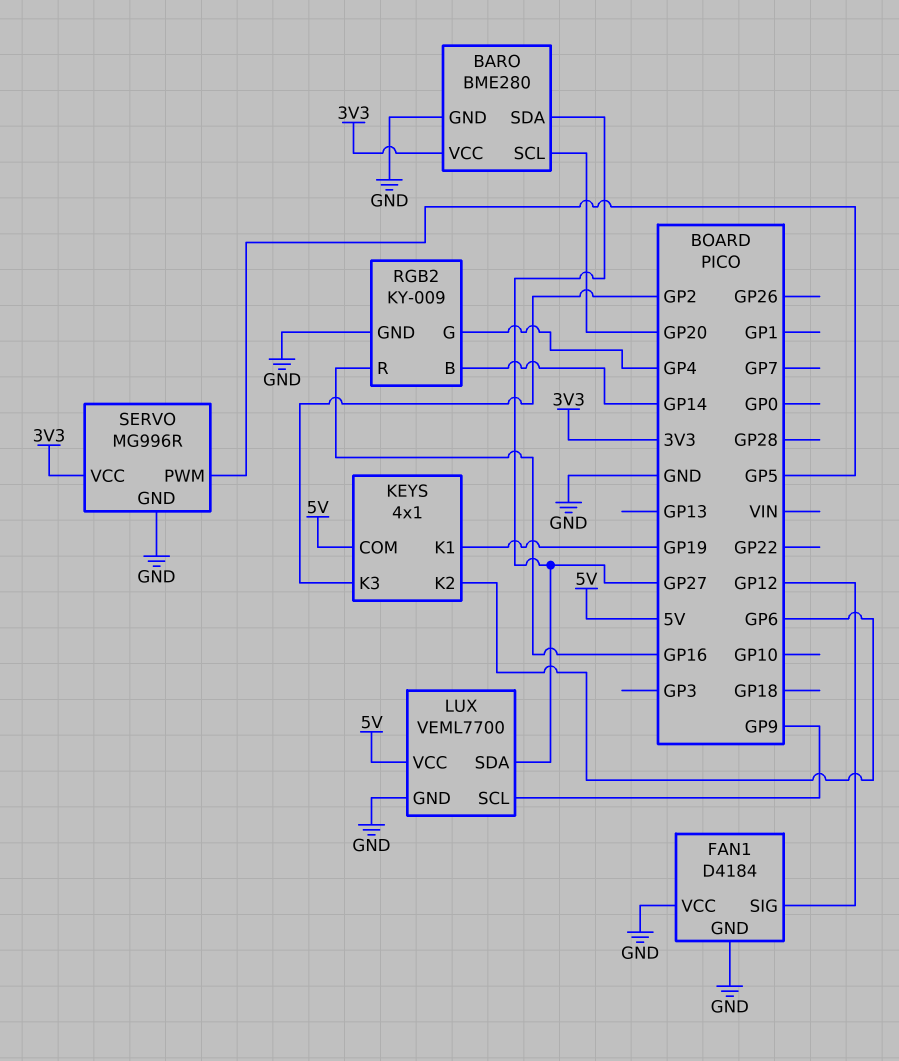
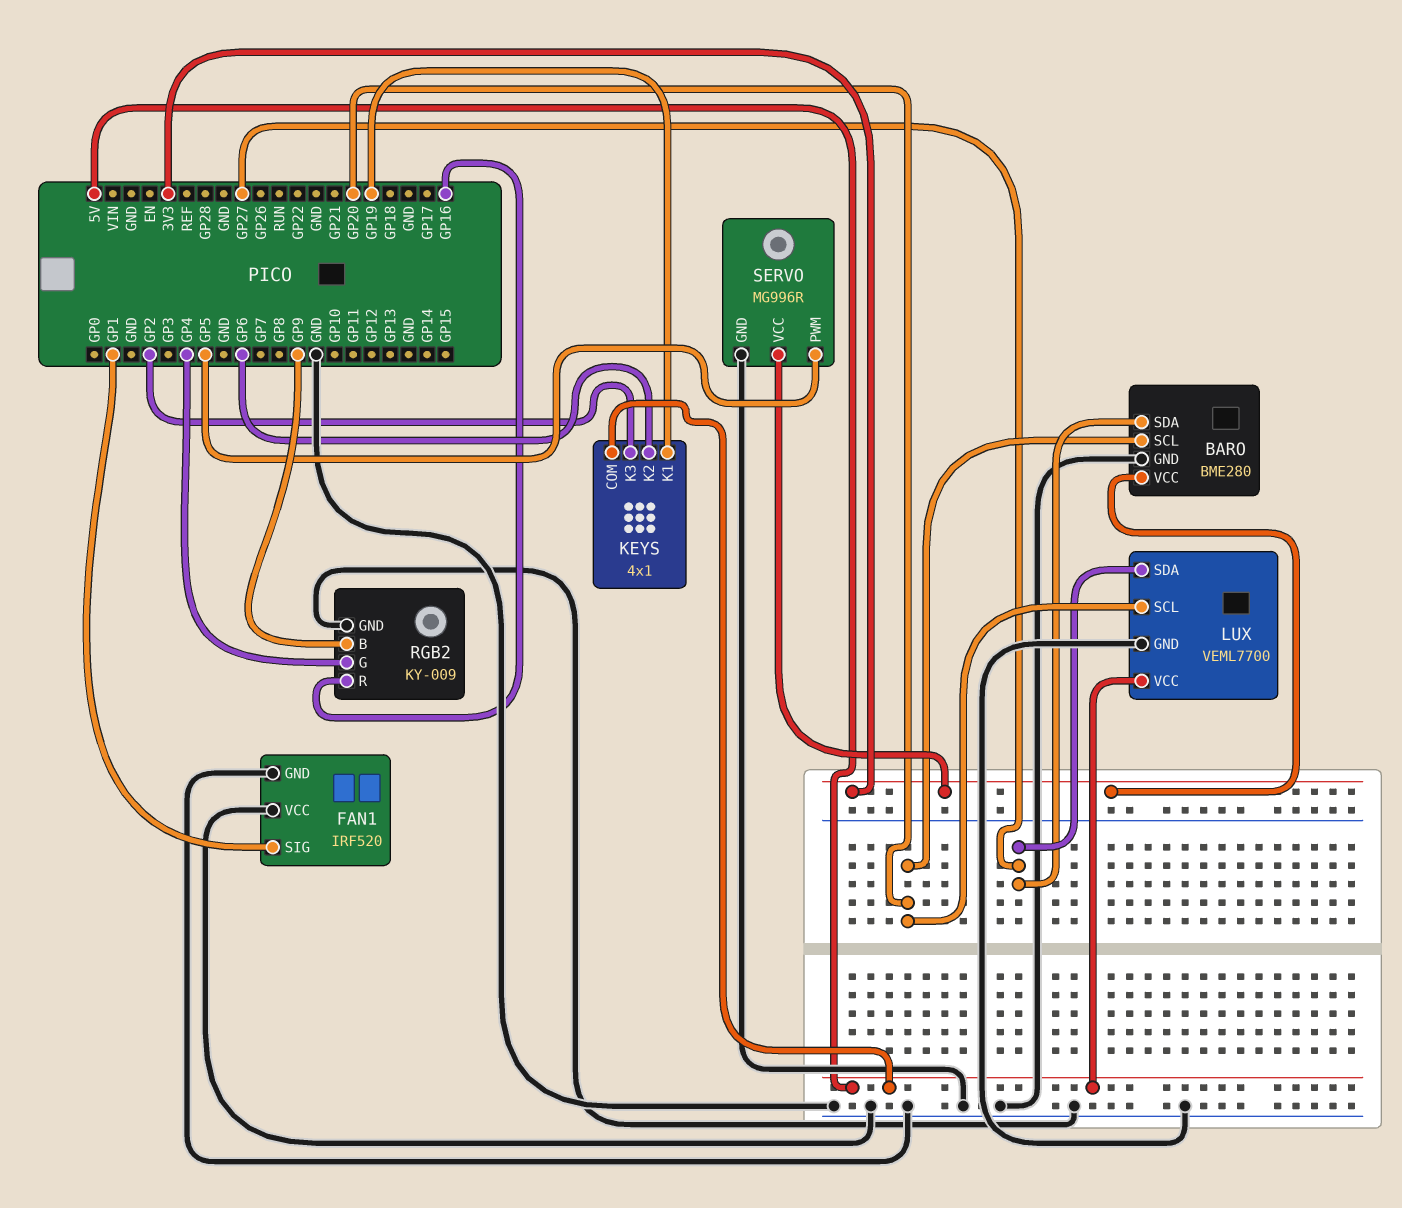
FAN1: D4184 -> IRF520
FAN1 pin SIG: GP12 -> GP1
LUX pin SCL: GP9 -> GP20
RGB2 pin B: GP14 -> GP9

